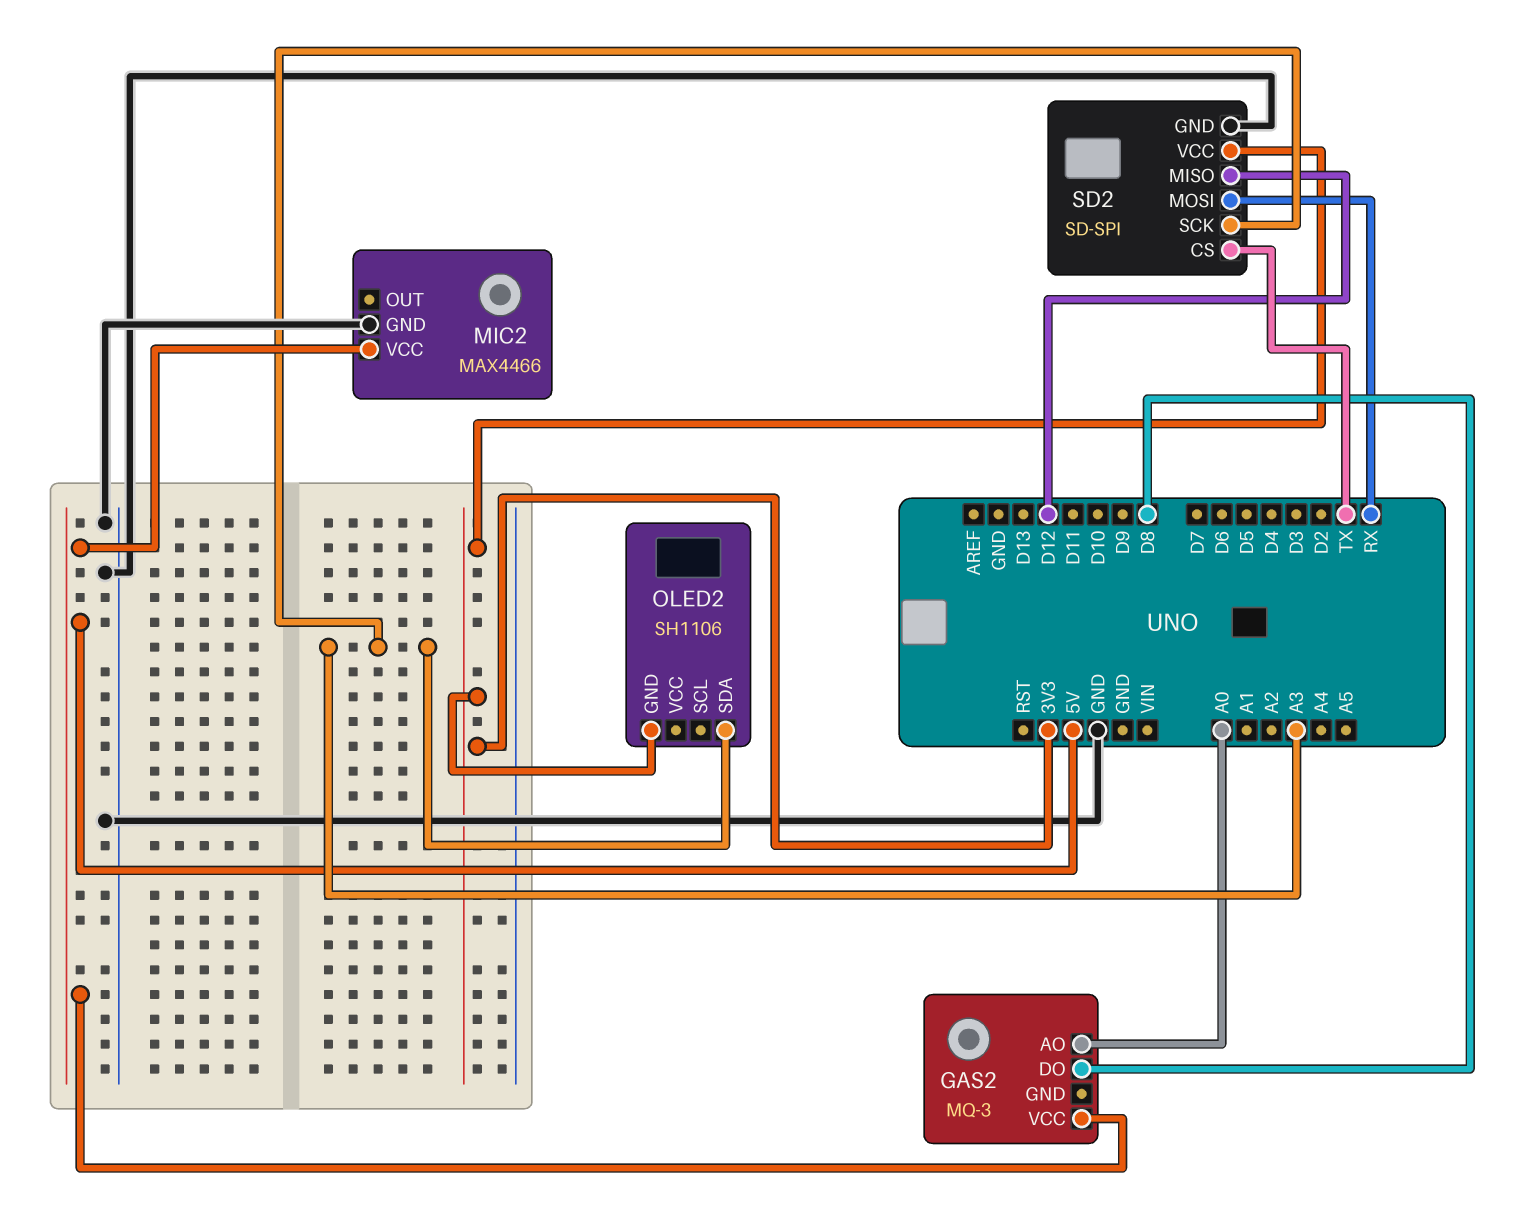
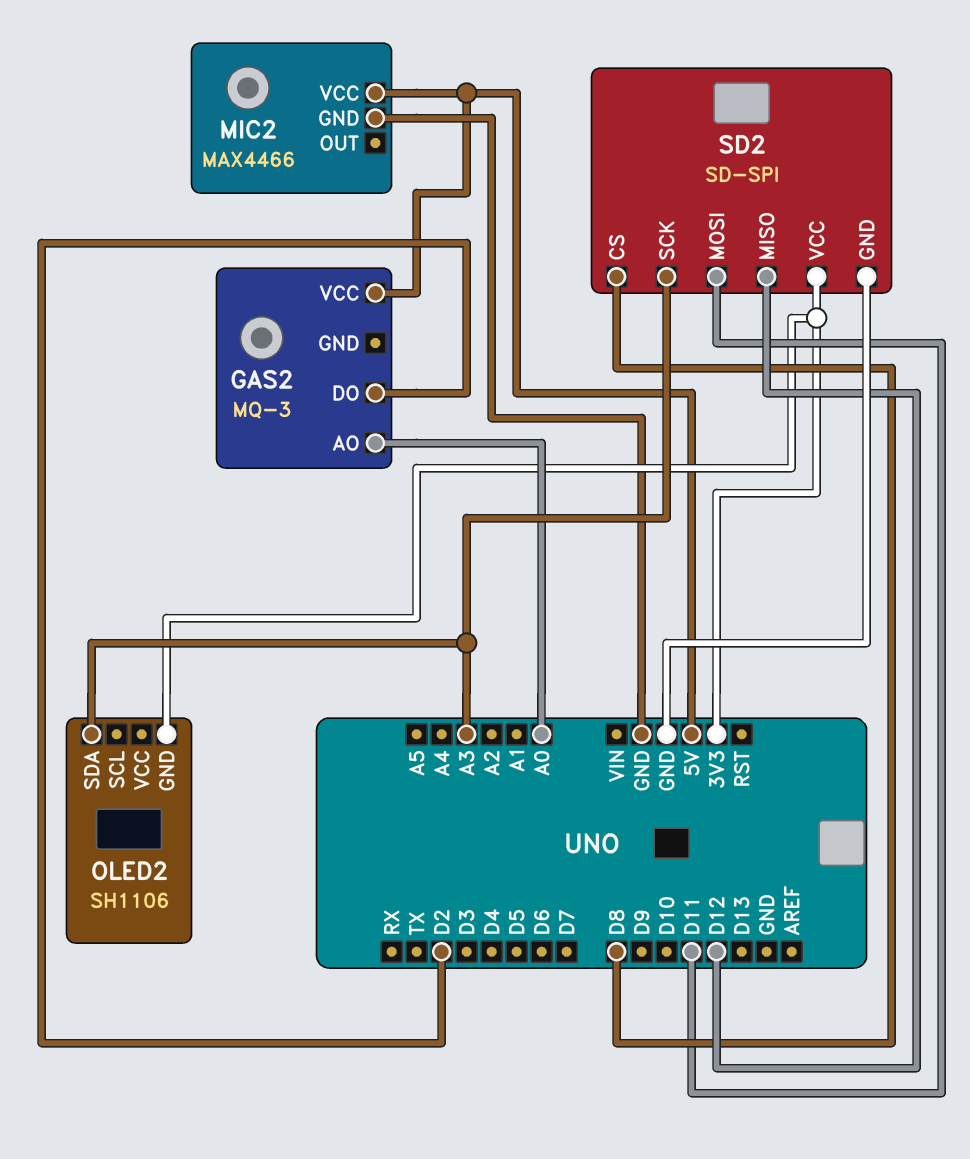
GAS2 pin DO: D8 -> D2
SD2 pin CS: TX -> D8
SD2 pin MOSI: RX -> D11

